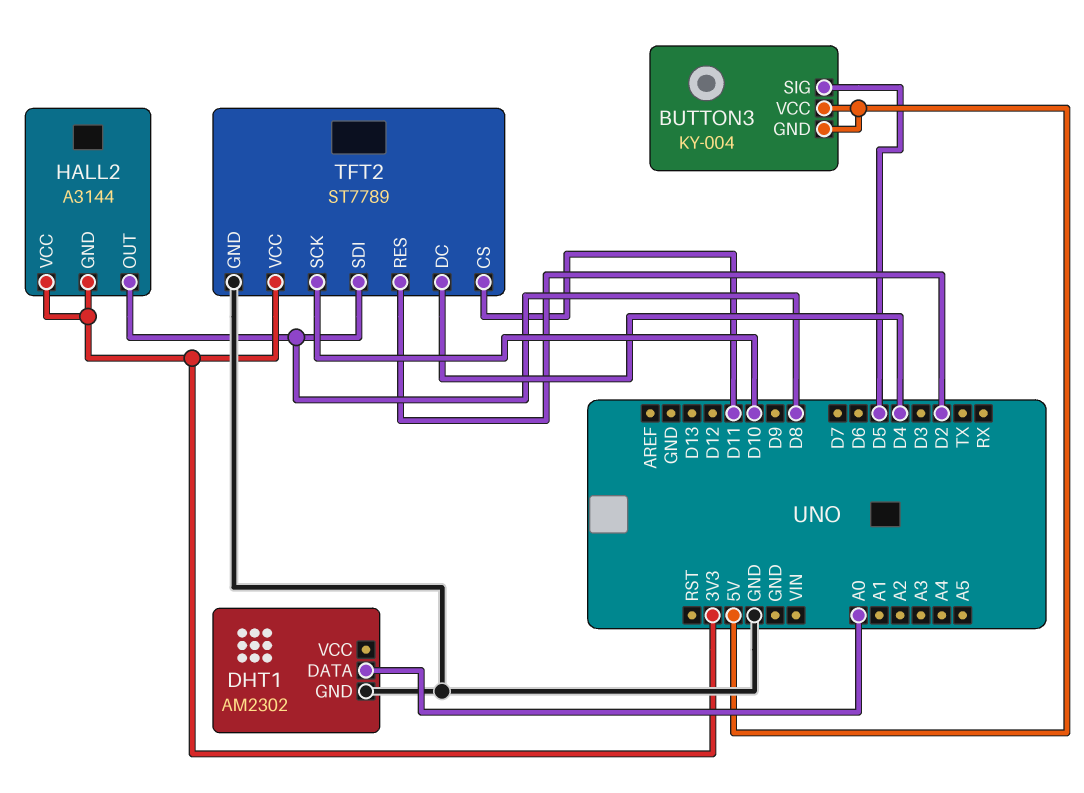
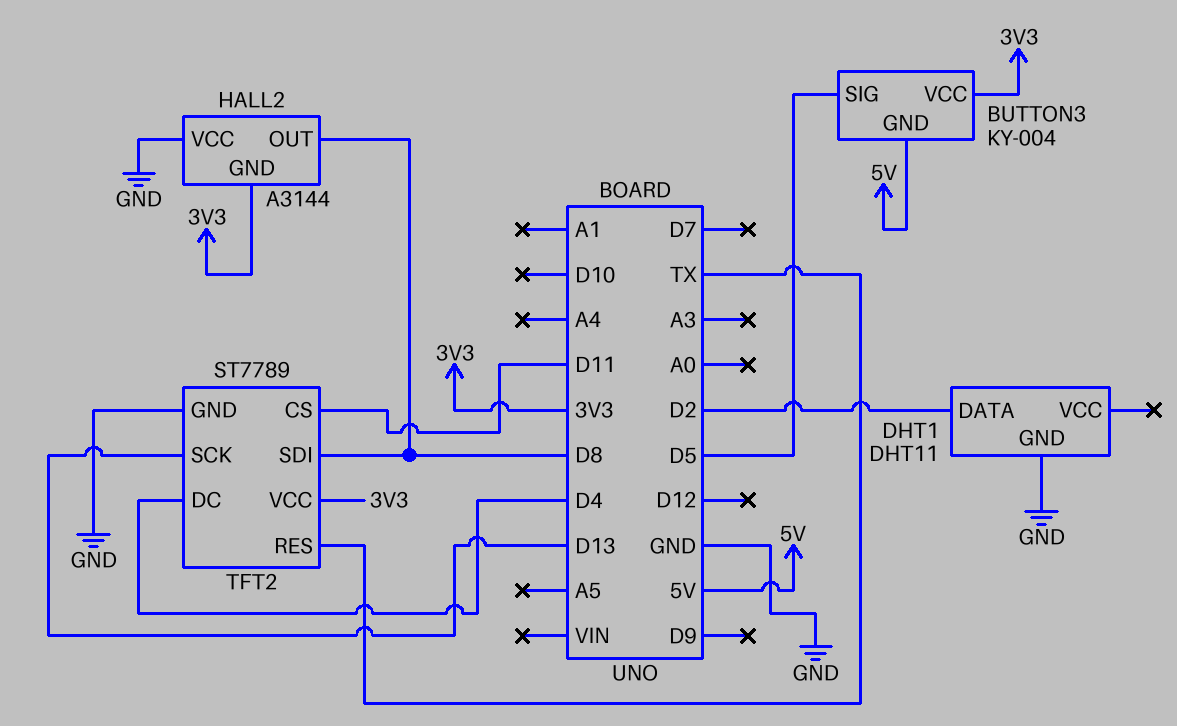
BUTTON3 pin VCC: 5V -> 3V3
DHT1: AM2302 -> DHT11
DHT1 pin DATA: A0 -> D2
HALL2 pin VCC: 3V3 -> GND
TFT2 pin RES: D2 -> TX
TFT2 pin SCK: D10 -> D13

